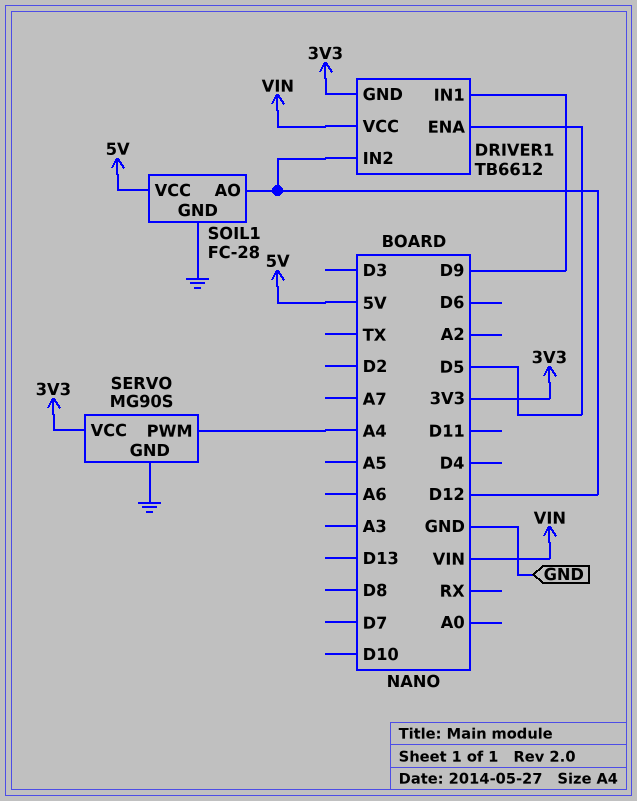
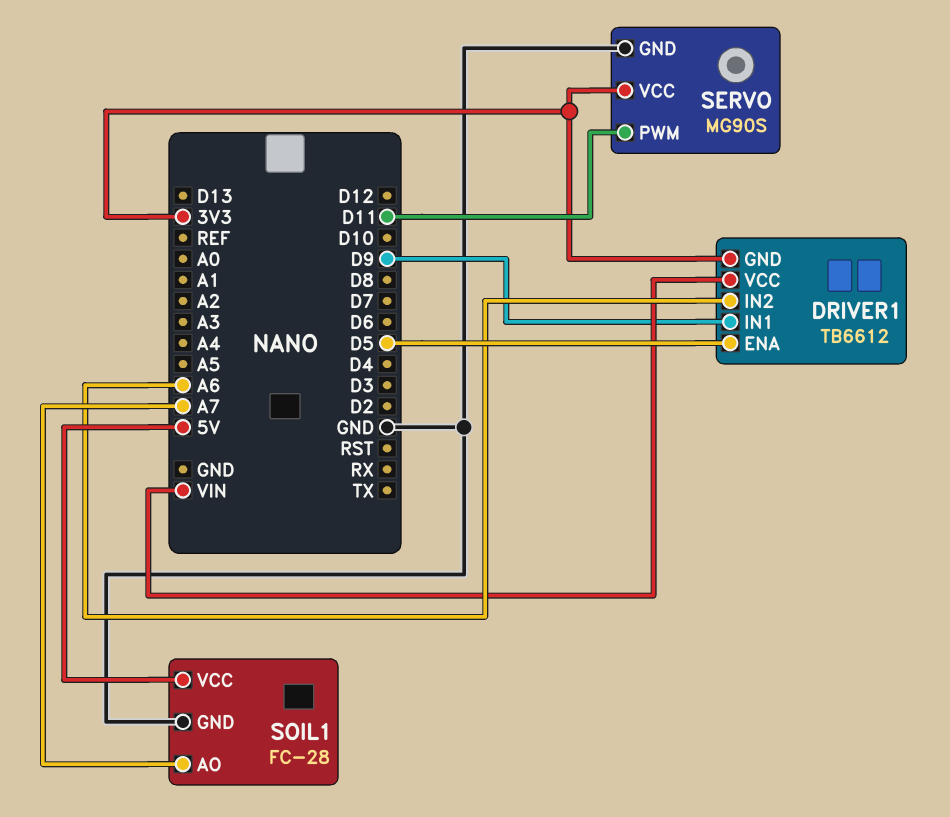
DRIVER1 pin IN2: D12 -> A6
SERVO pin PWM: A4 -> D11
SOIL1 pin AO: D12 -> A7

